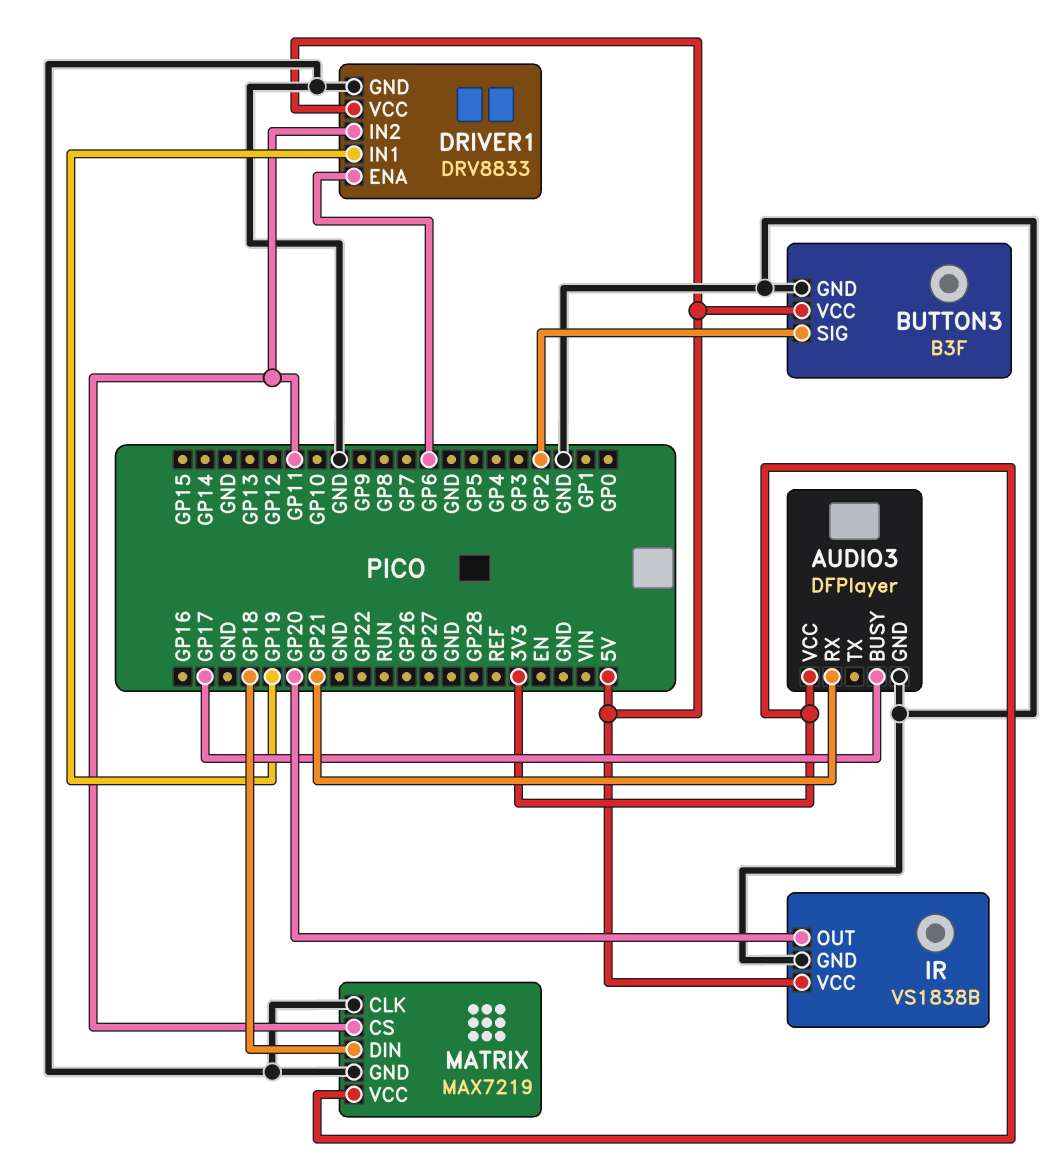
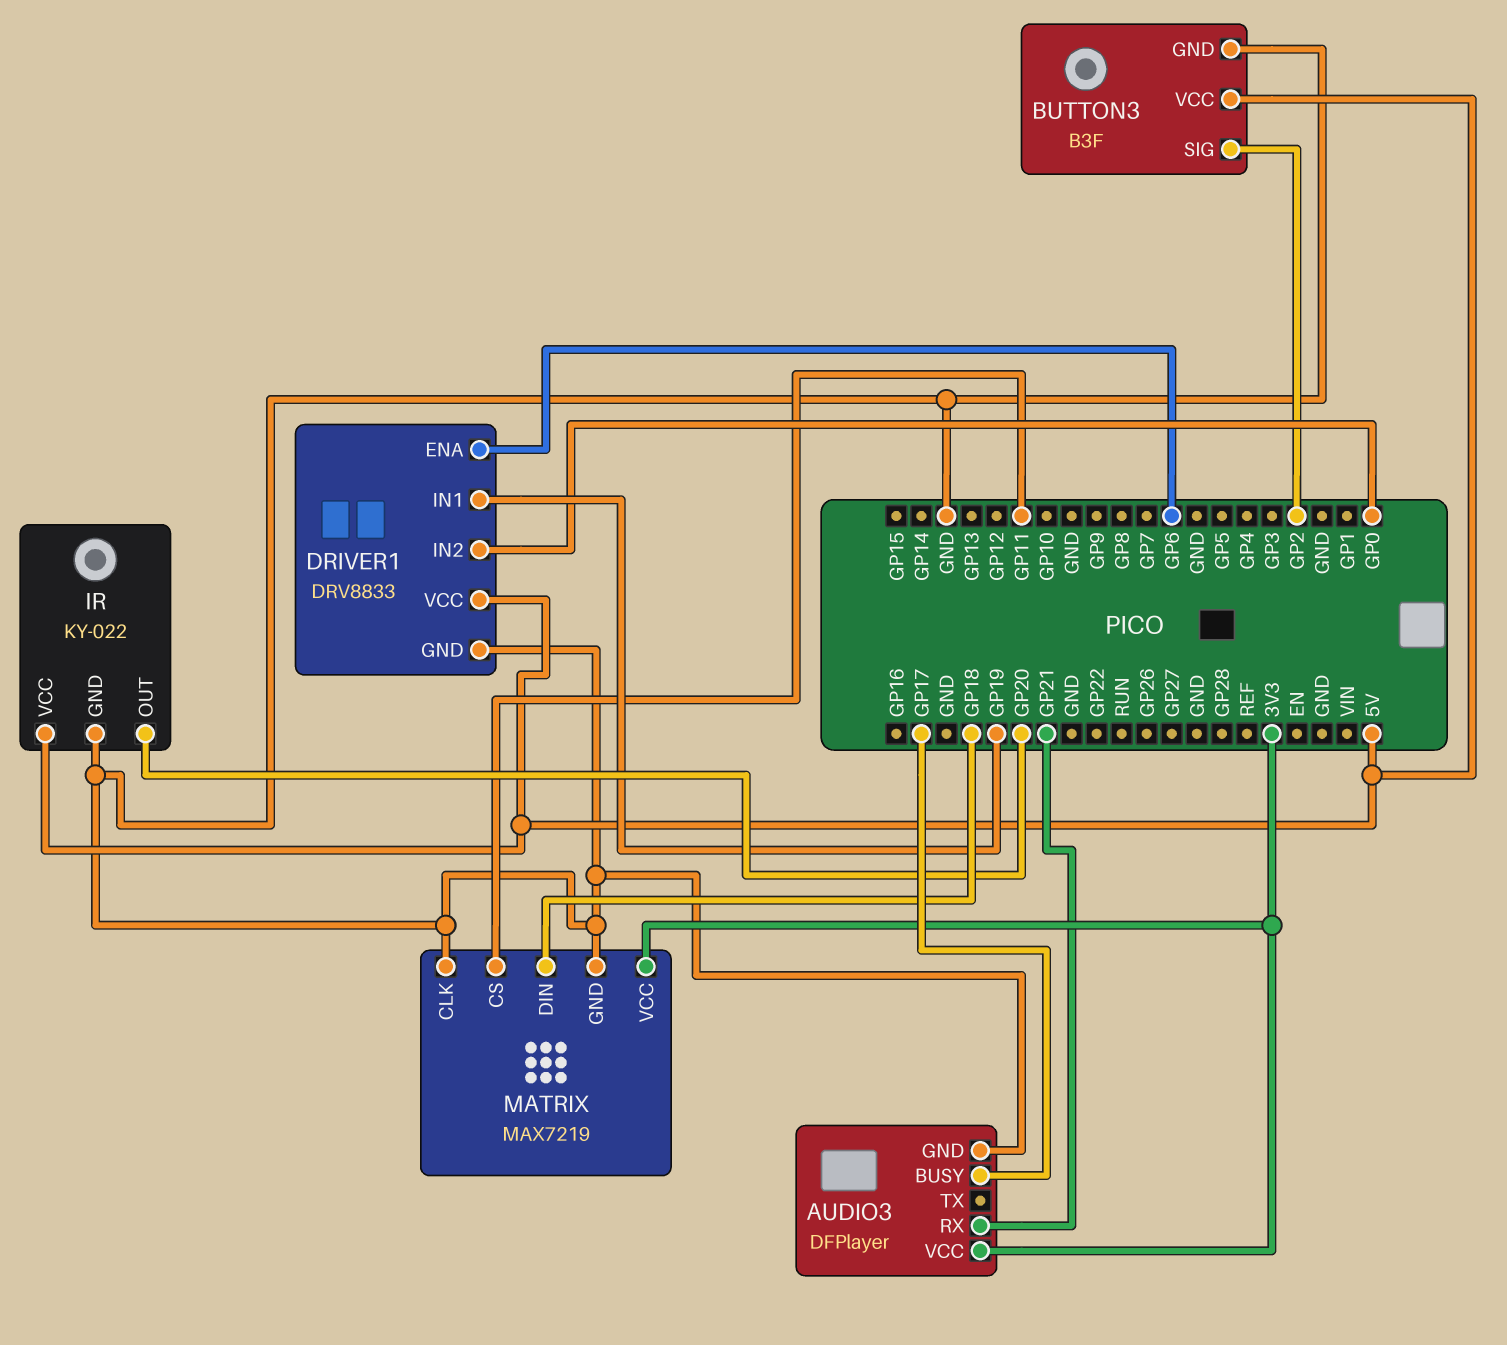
DRIVER1 pin IN2: GP11 -> GP0
IR: VS1838B -> KY-022

